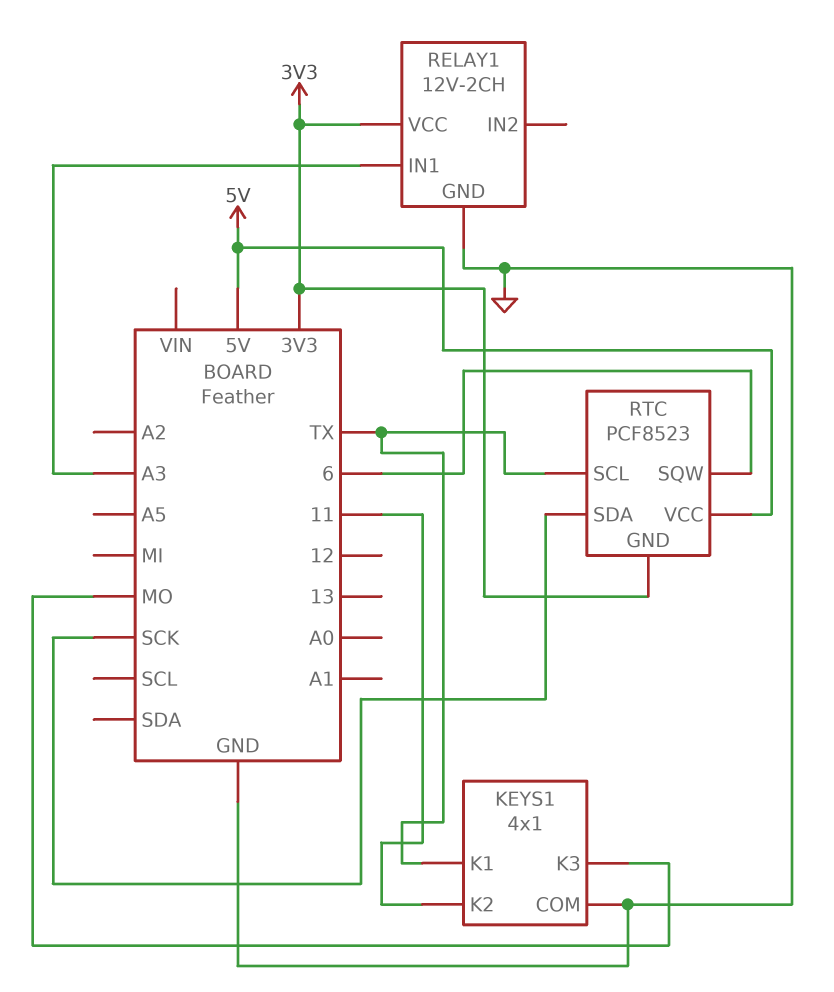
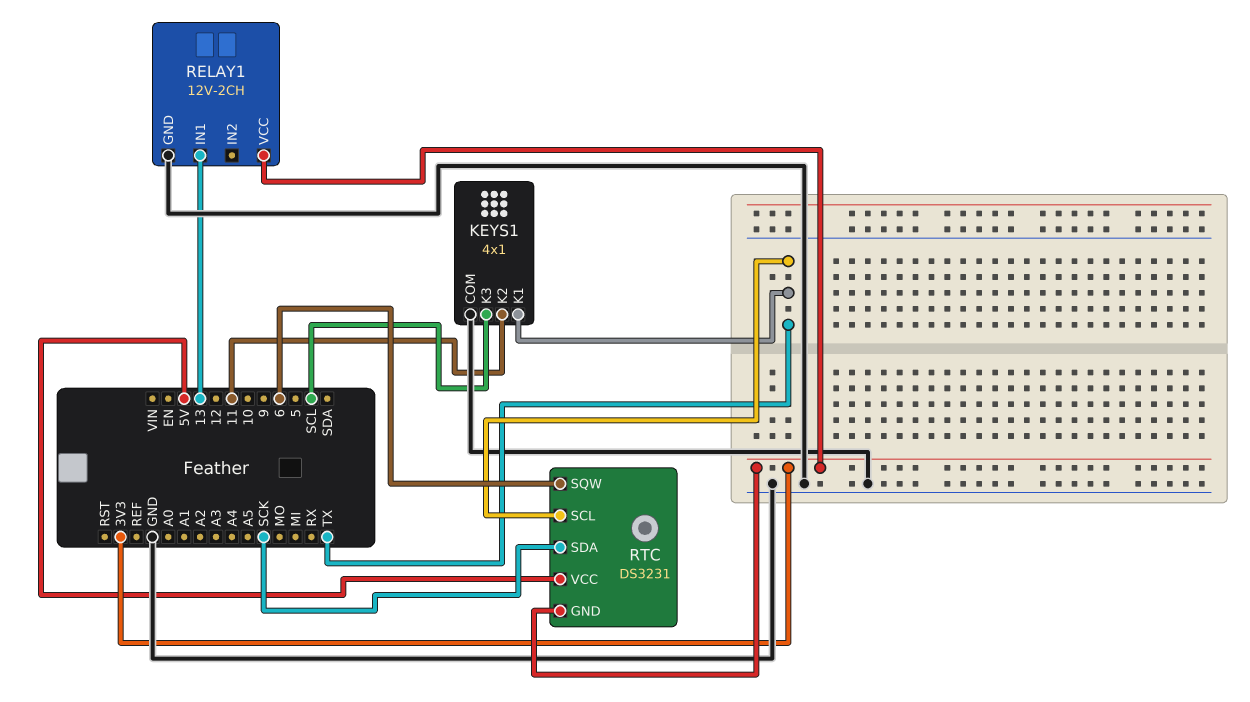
KEYS1 pin K3: MO -> SCL
RELAY1 pin IN1: A3 -> 13
RTC: PCF8523 -> DS3231

